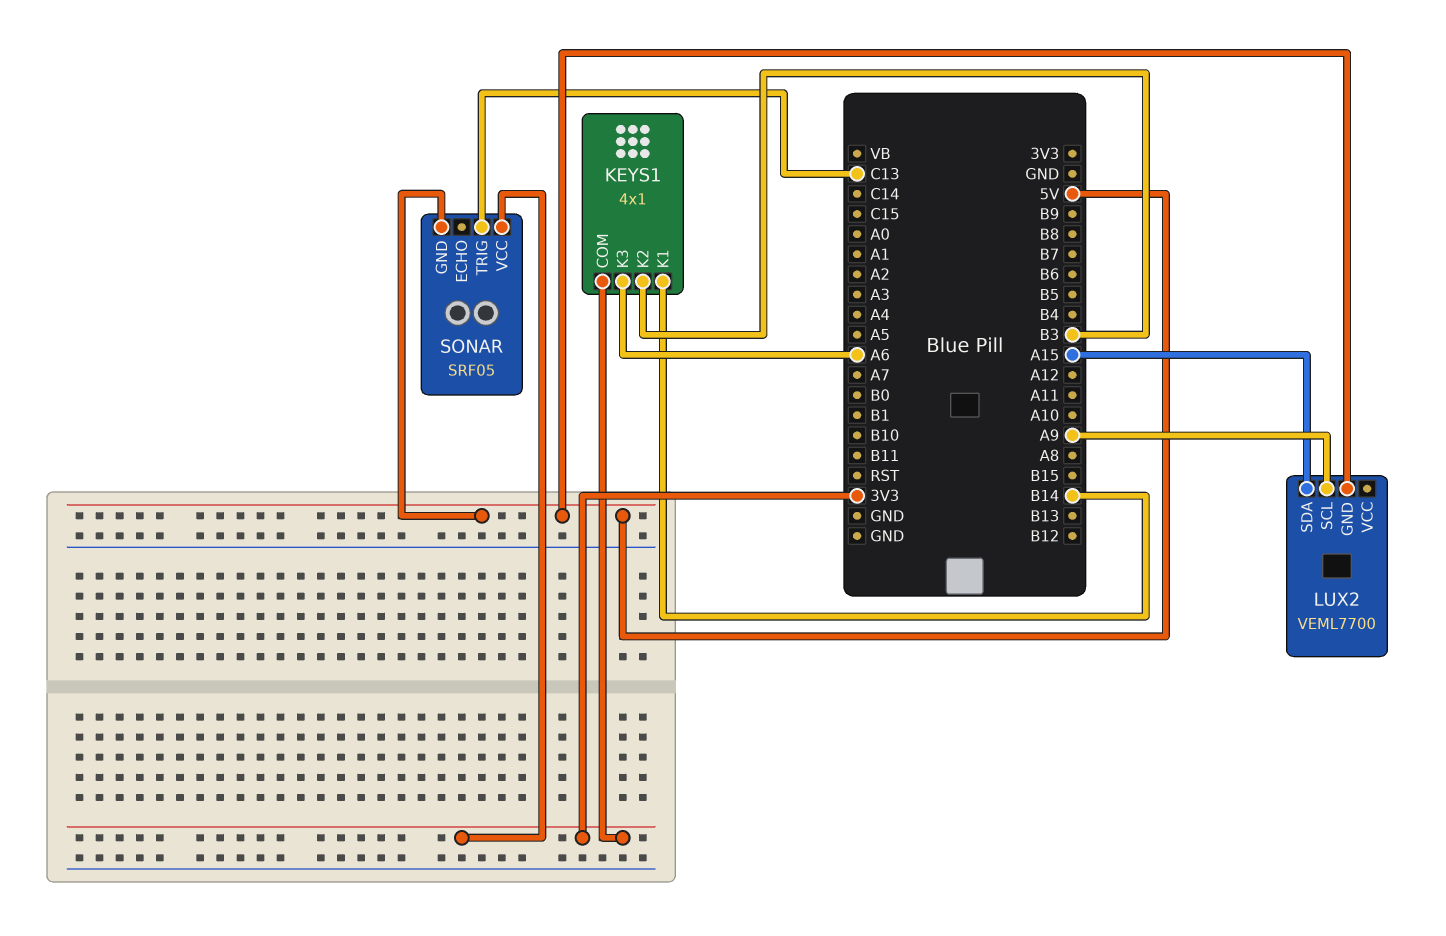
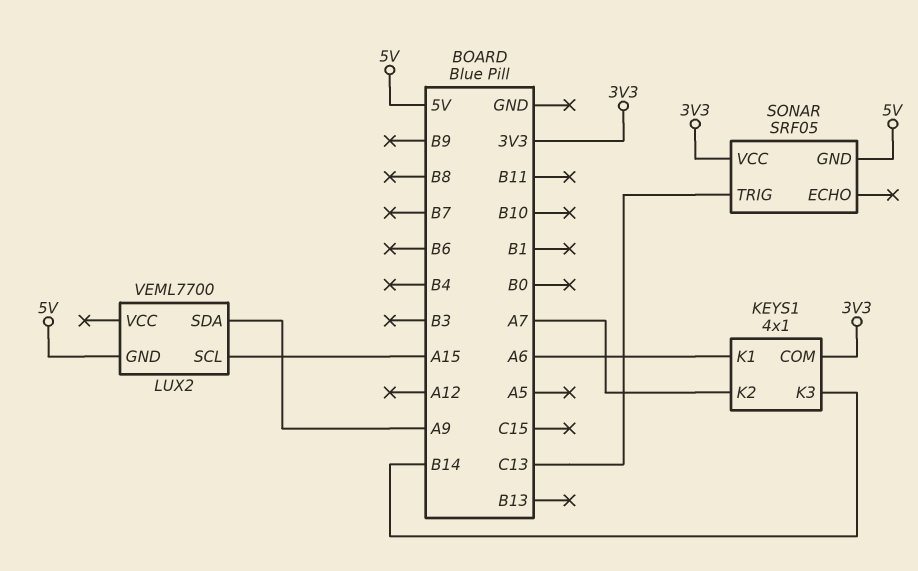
KEYS1 pin K1: B14 -> A6
KEYS1 pin K2: B3 -> A7
KEYS1 pin K3: A6 -> B14
LUX2 pin SCL: A9 -> A15
LUX2 pin SDA: A15 -> A9

